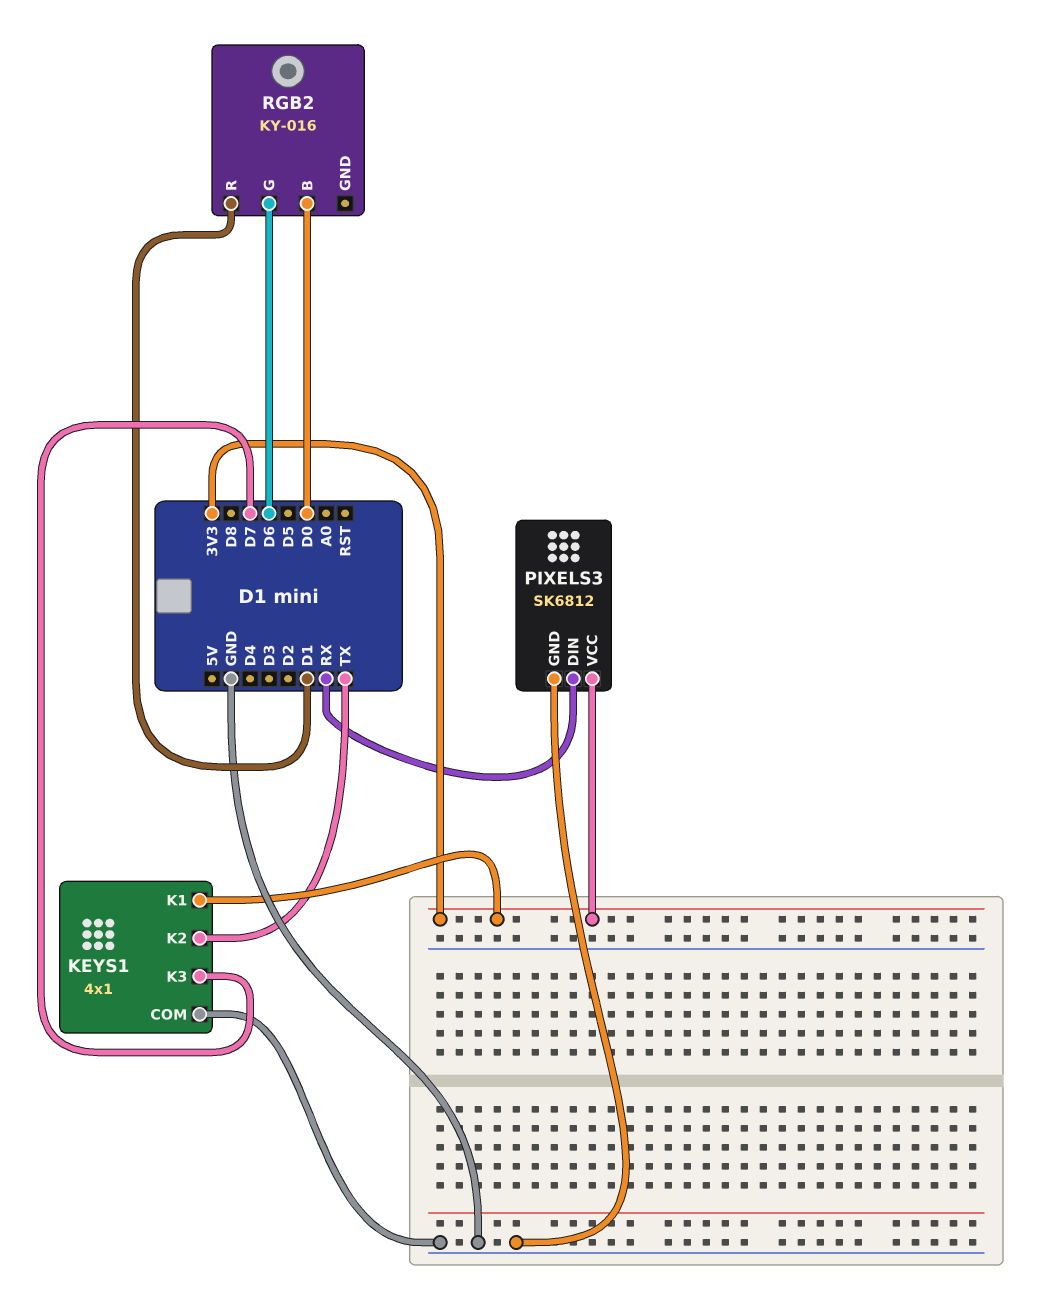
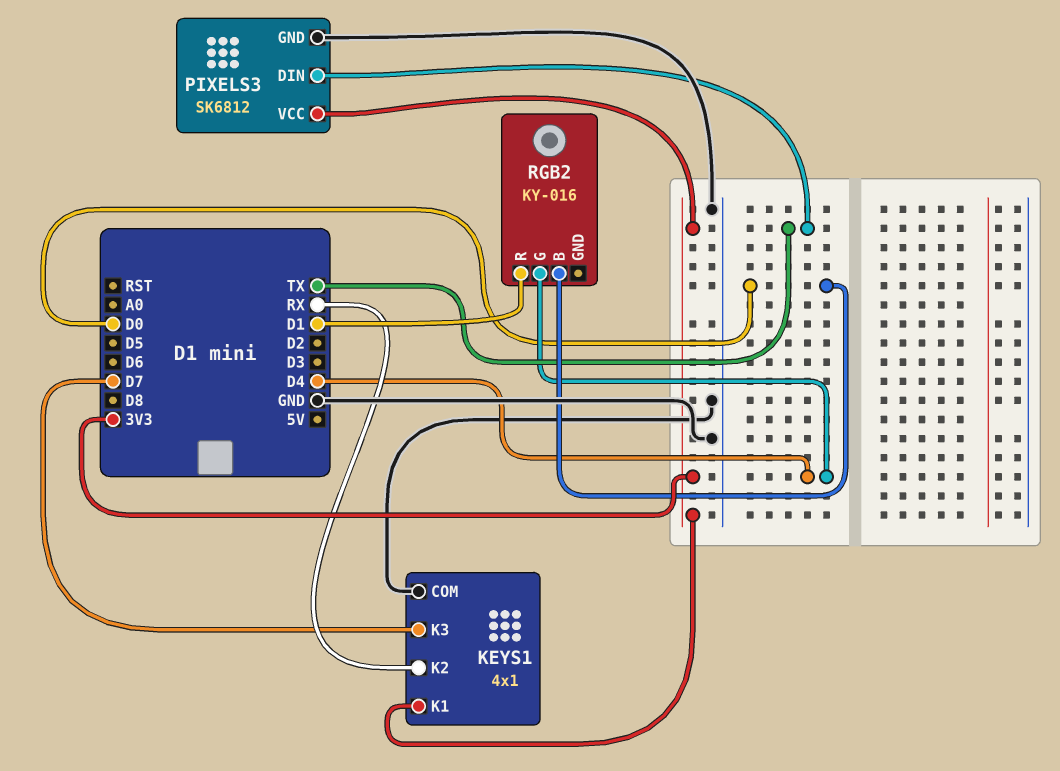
KEYS1 pin K2: TX -> RX
PIXELS3 pin DIN: RX -> TX
RGB2 pin G: D6 -> D4

